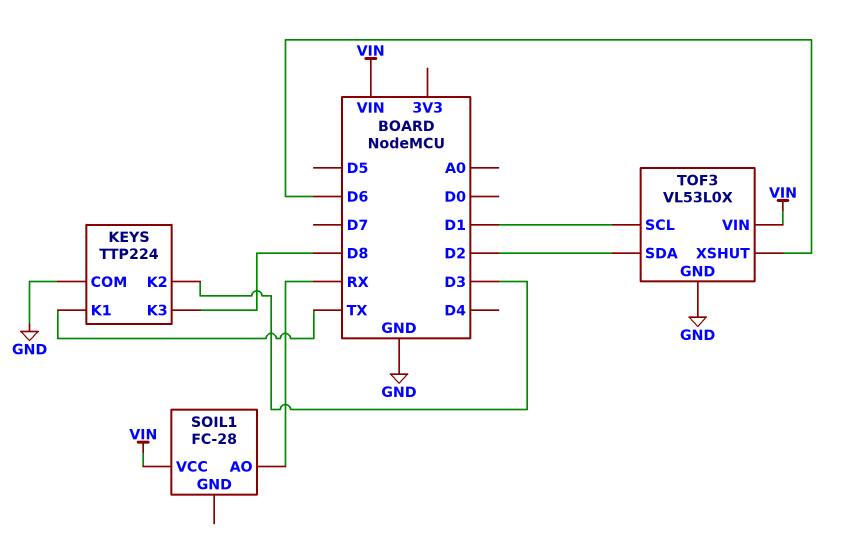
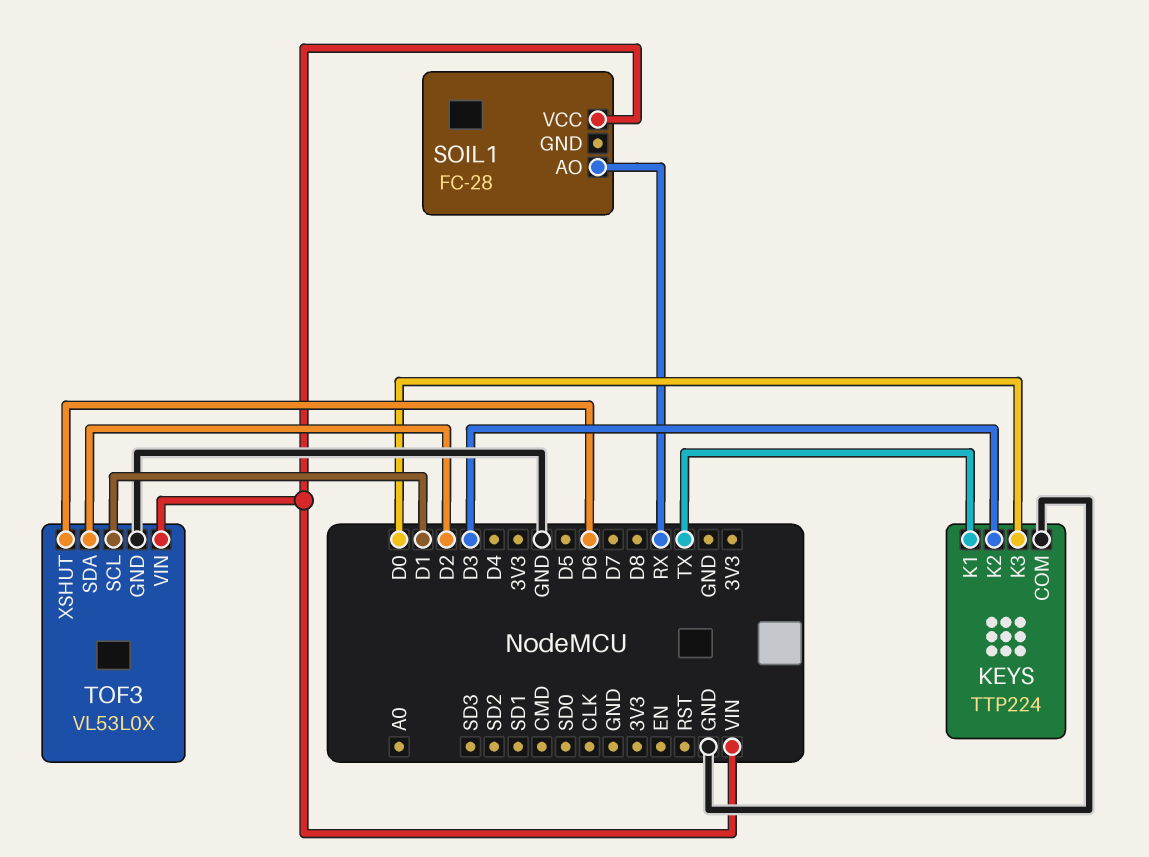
KEYS pin K3: D8 -> D0

